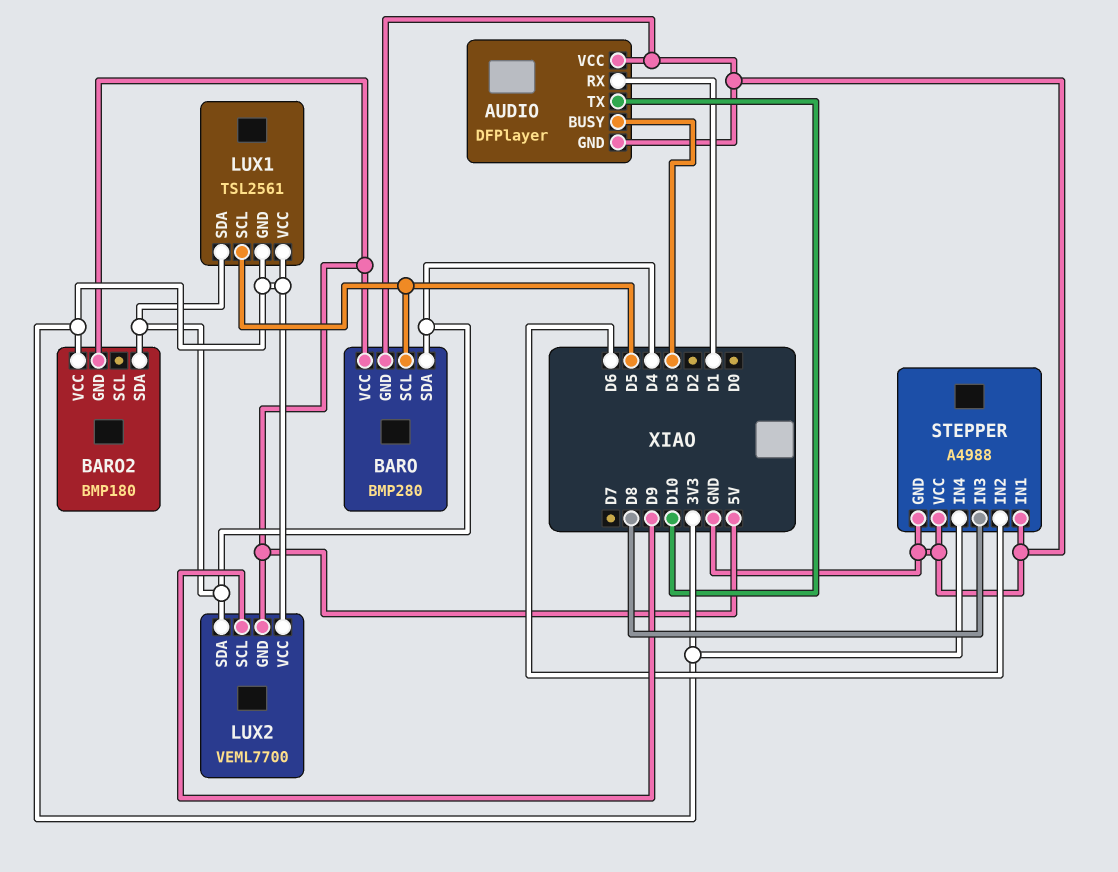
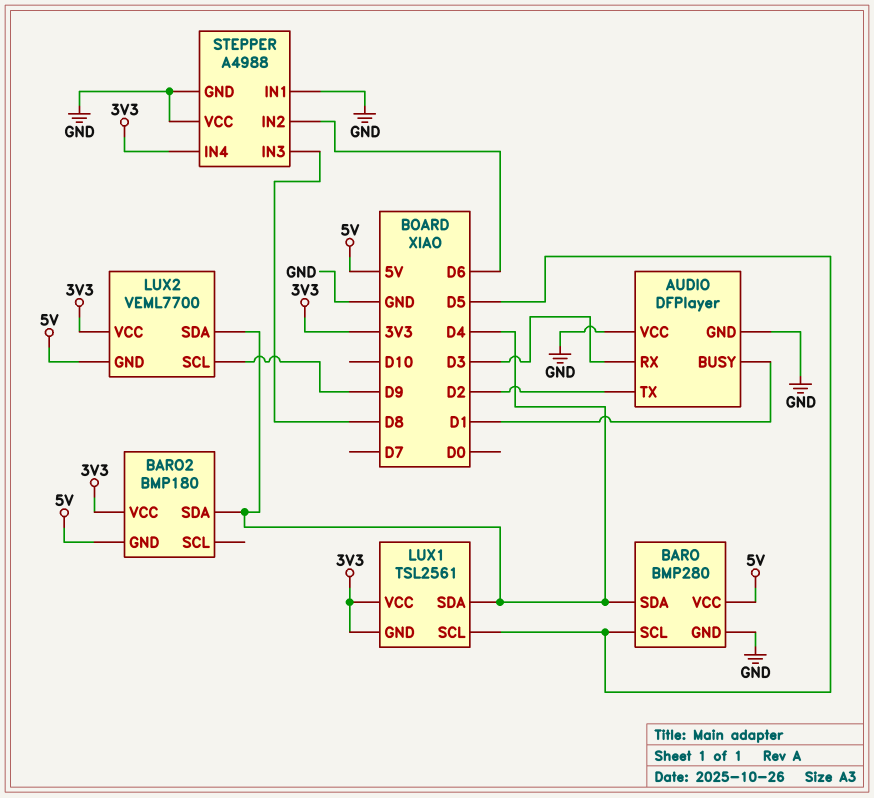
AUDIO pin BUSY: D3 -> D1
AUDIO pin RX: D1 -> D3
AUDIO pin TX: D10 -> D2

